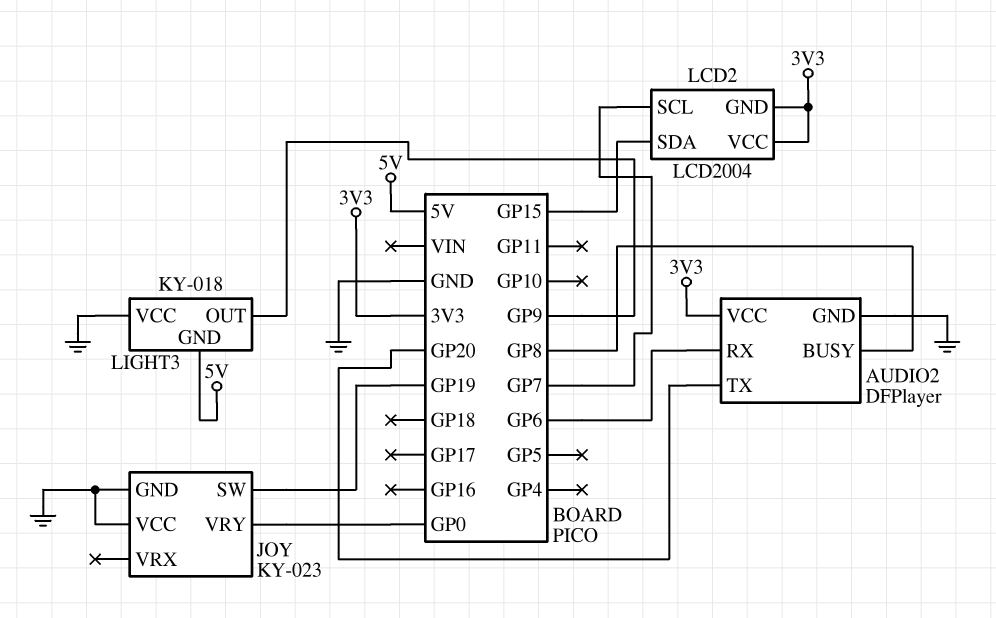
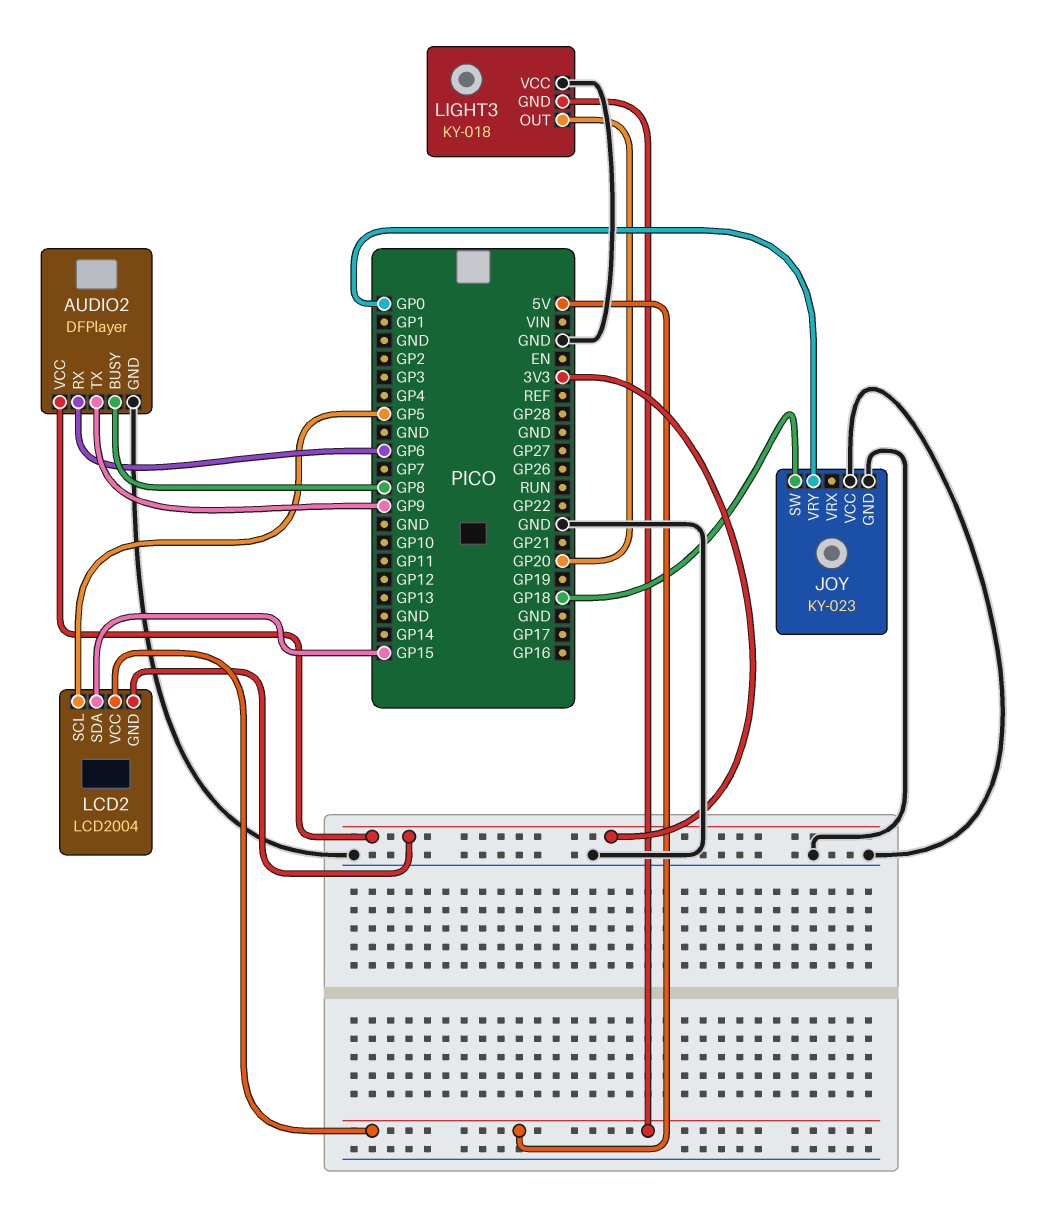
AUDIO2 pin TX: GP20 -> GP9
JOY pin SW: GP19 -> GP18
LCD2 pin SCL: GP7 -> GP5
LCD2 pin VCC: 3V3 -> 5V
LIGHT3 pin OUT: GP9 -> GP20

